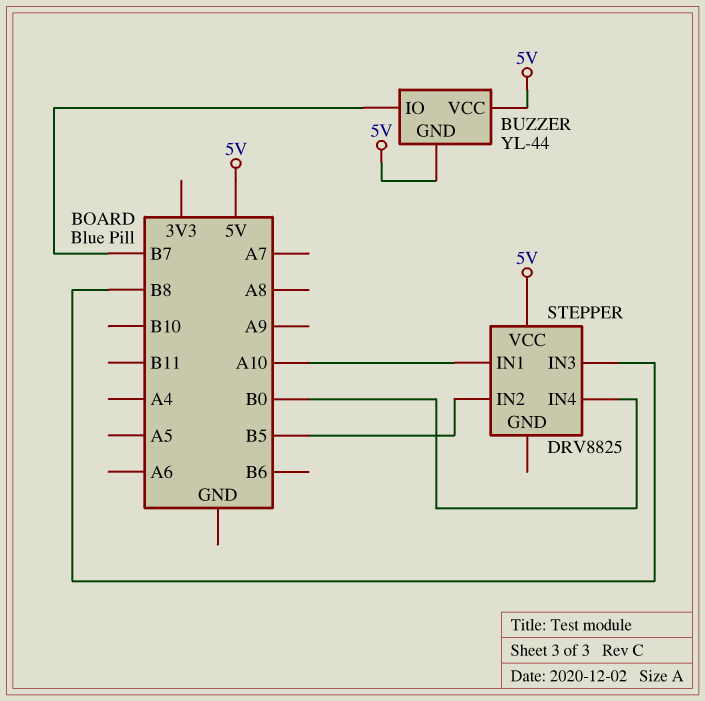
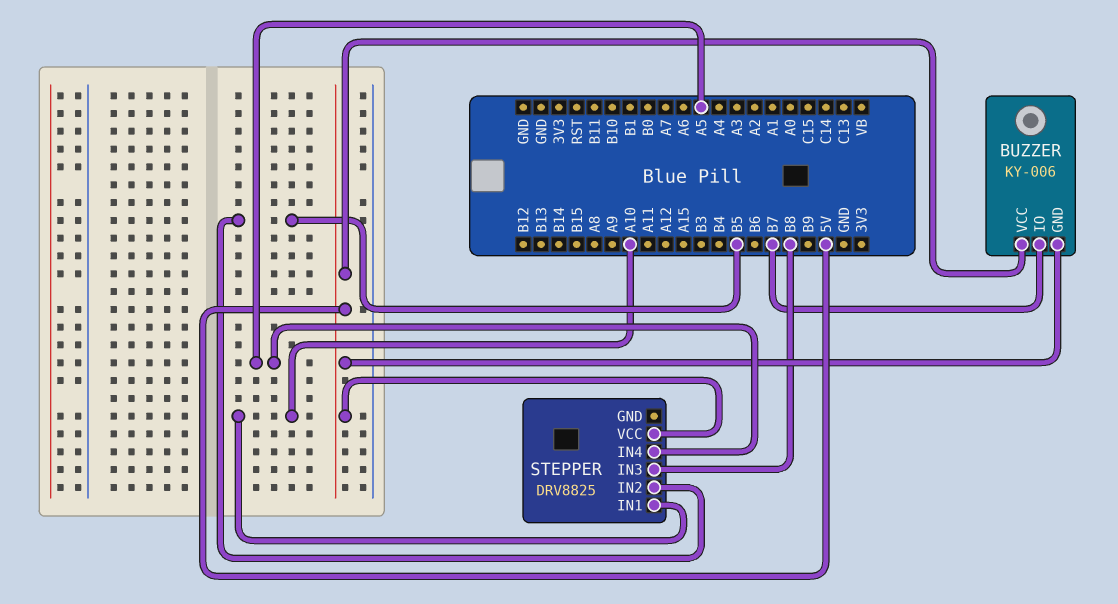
BUZZER: YL-44 -> KY-006
STEPPER pin IN4: B0 -> A5

